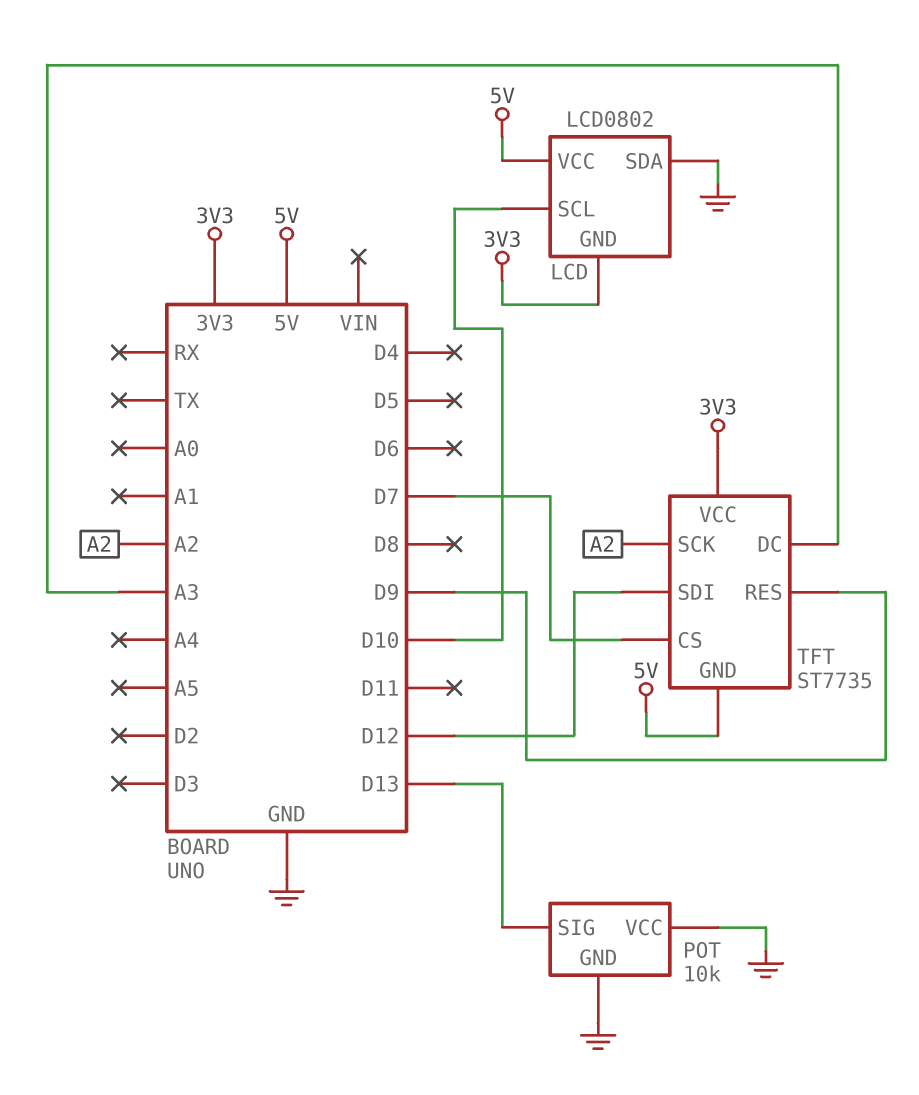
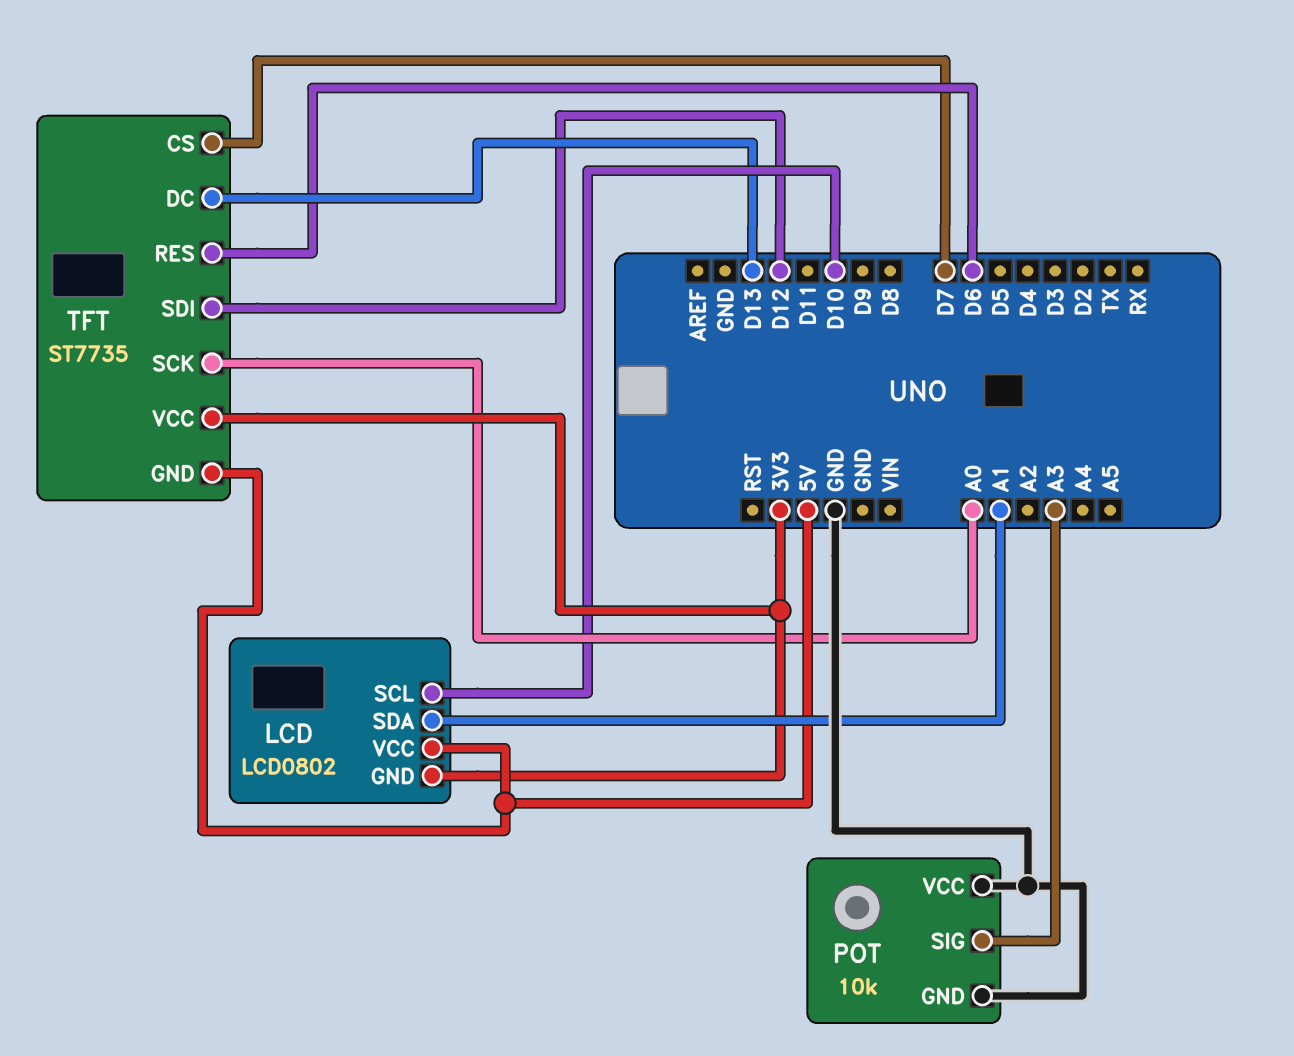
LCD pin SDA: GND -> A1
POT pin SIG: D13 -> A3
TFT pin DC: A3 -> D13
TFT pin RES: D9 -> D6
TFT pin SCK: A2 -> A0

